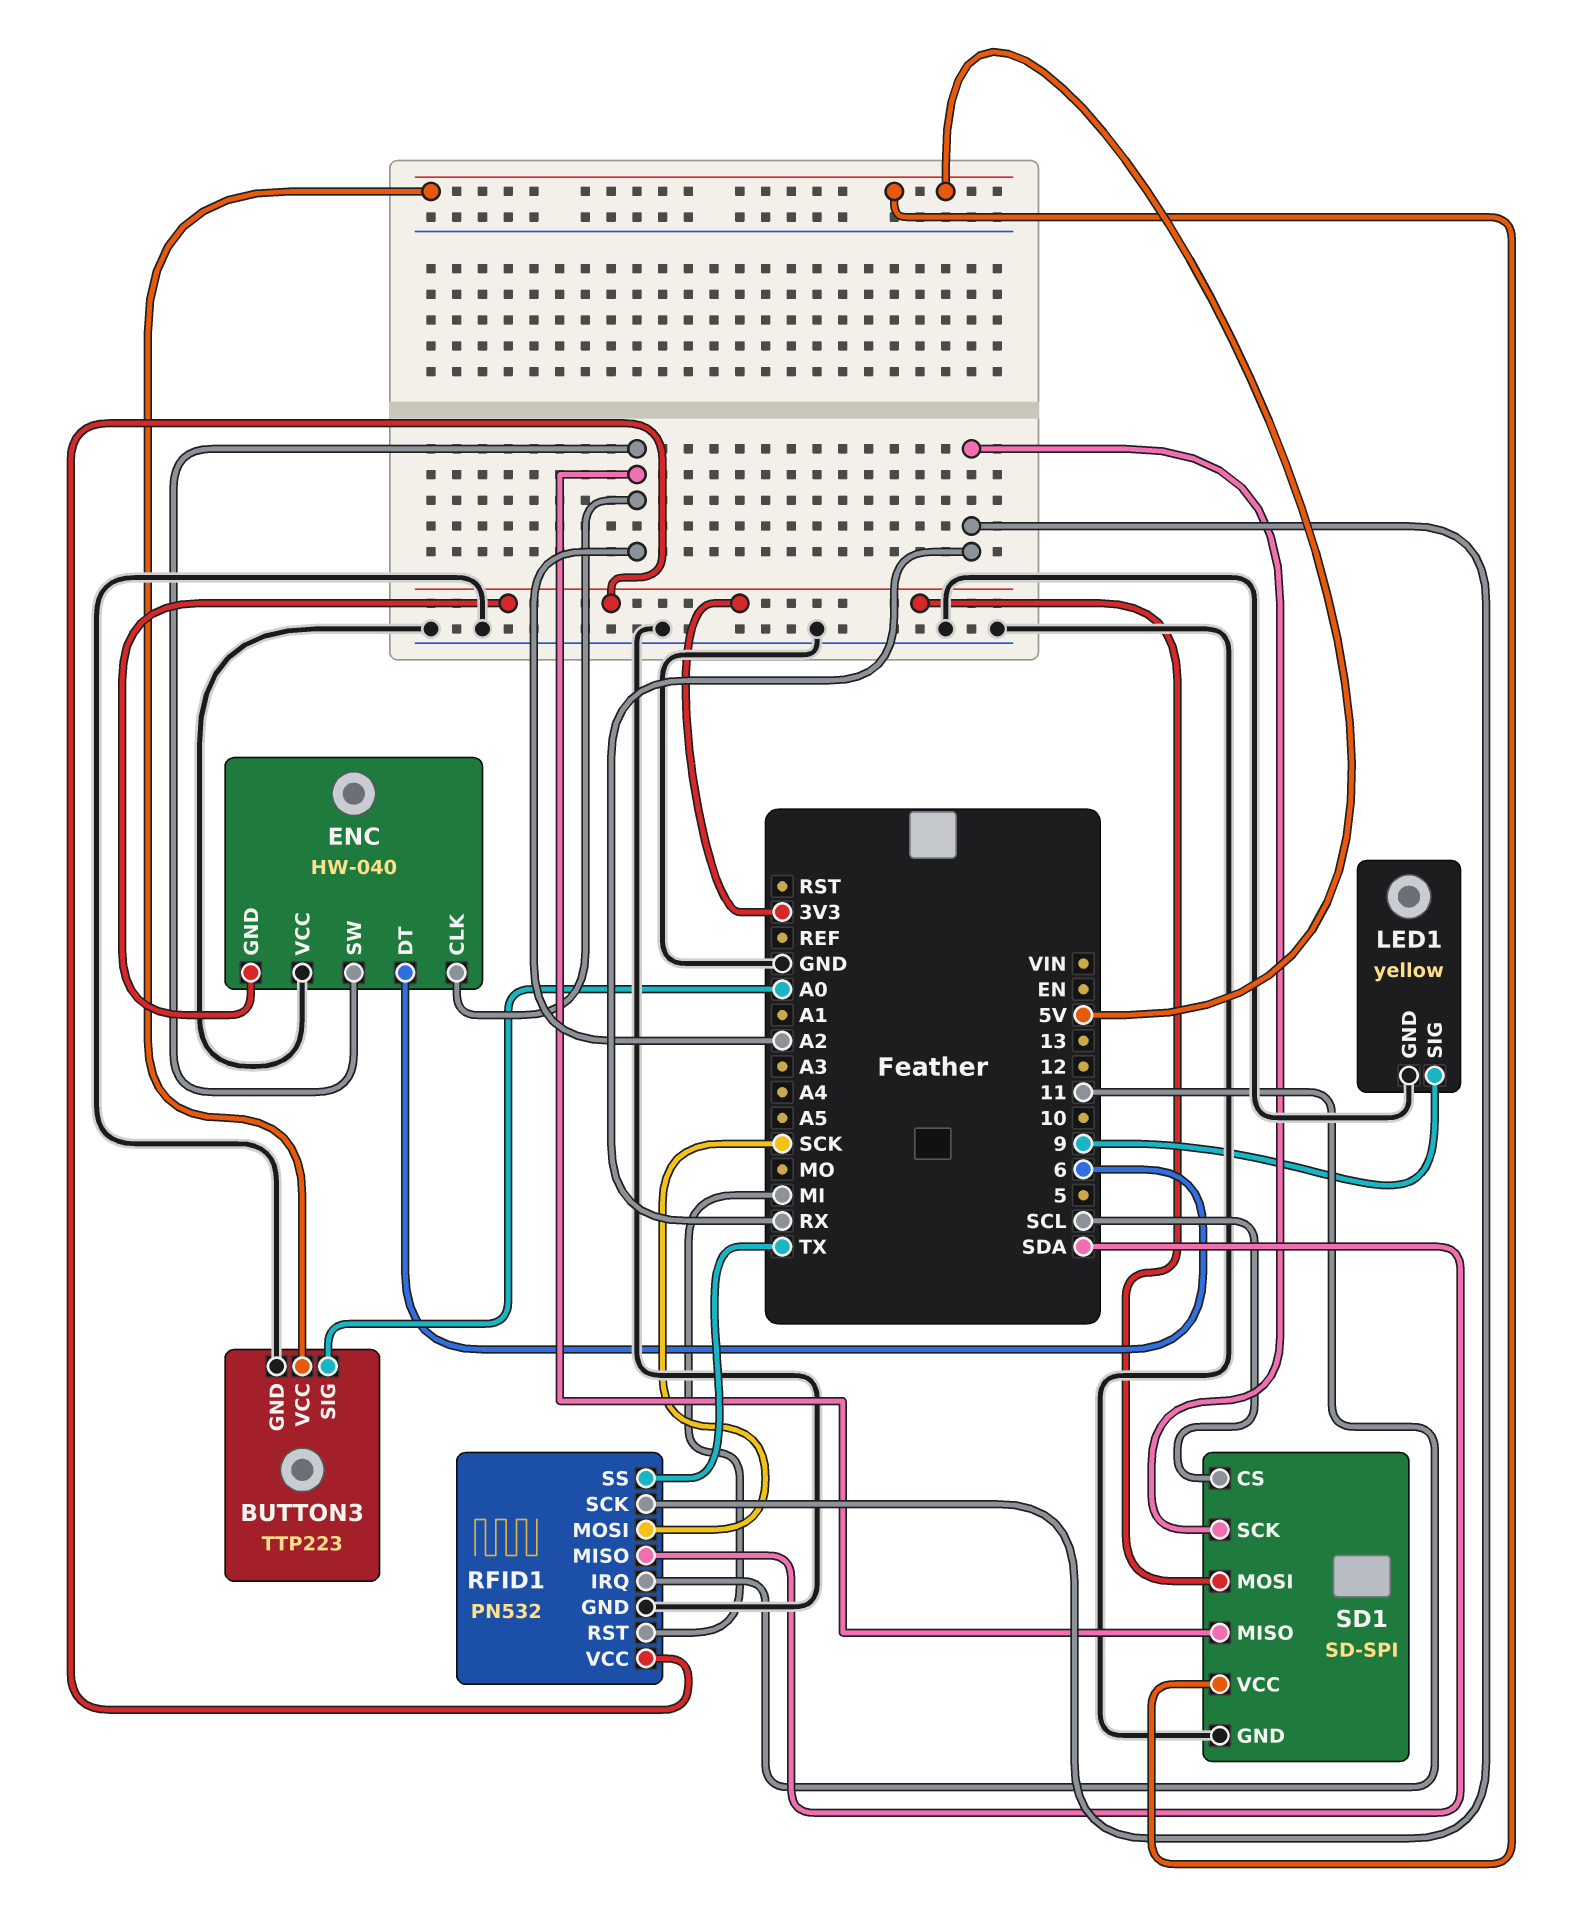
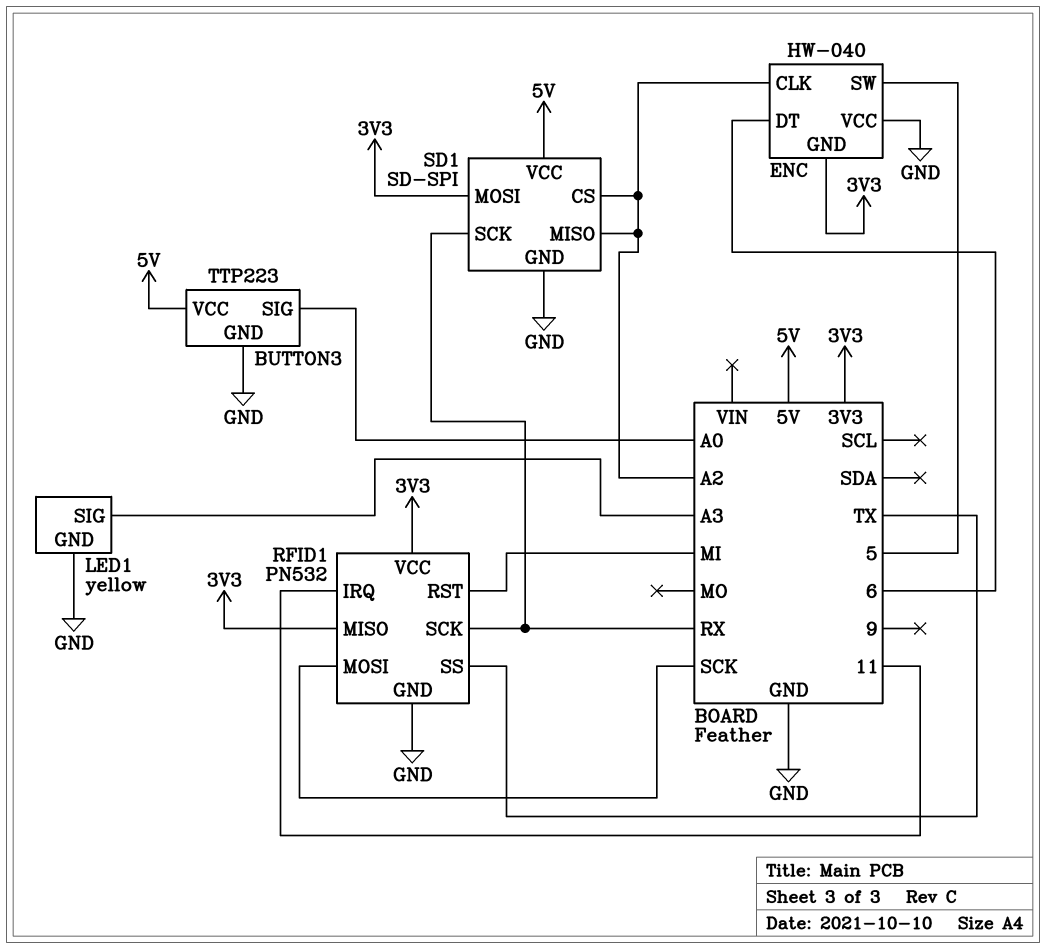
ENC pin SW: A2 -> 5
LED1 pin SIG: 9 -> A3
RFID1 pin MISO: SDA -> 3V3
SD1 pin CS: SCL -> A2

